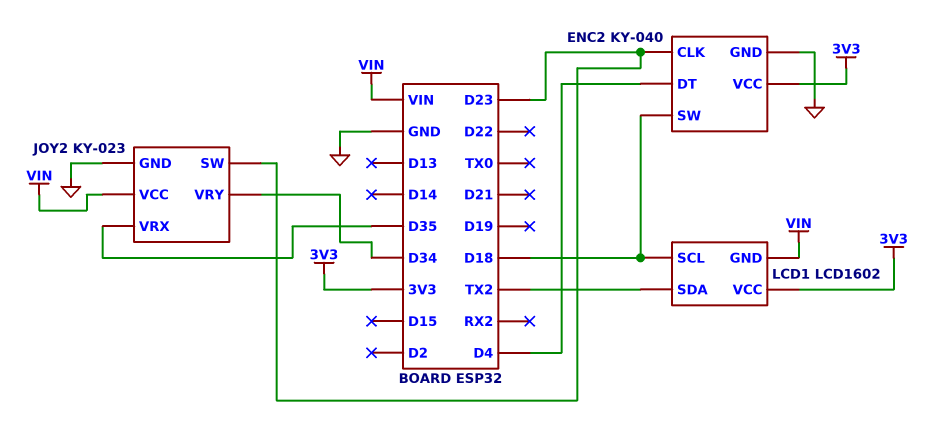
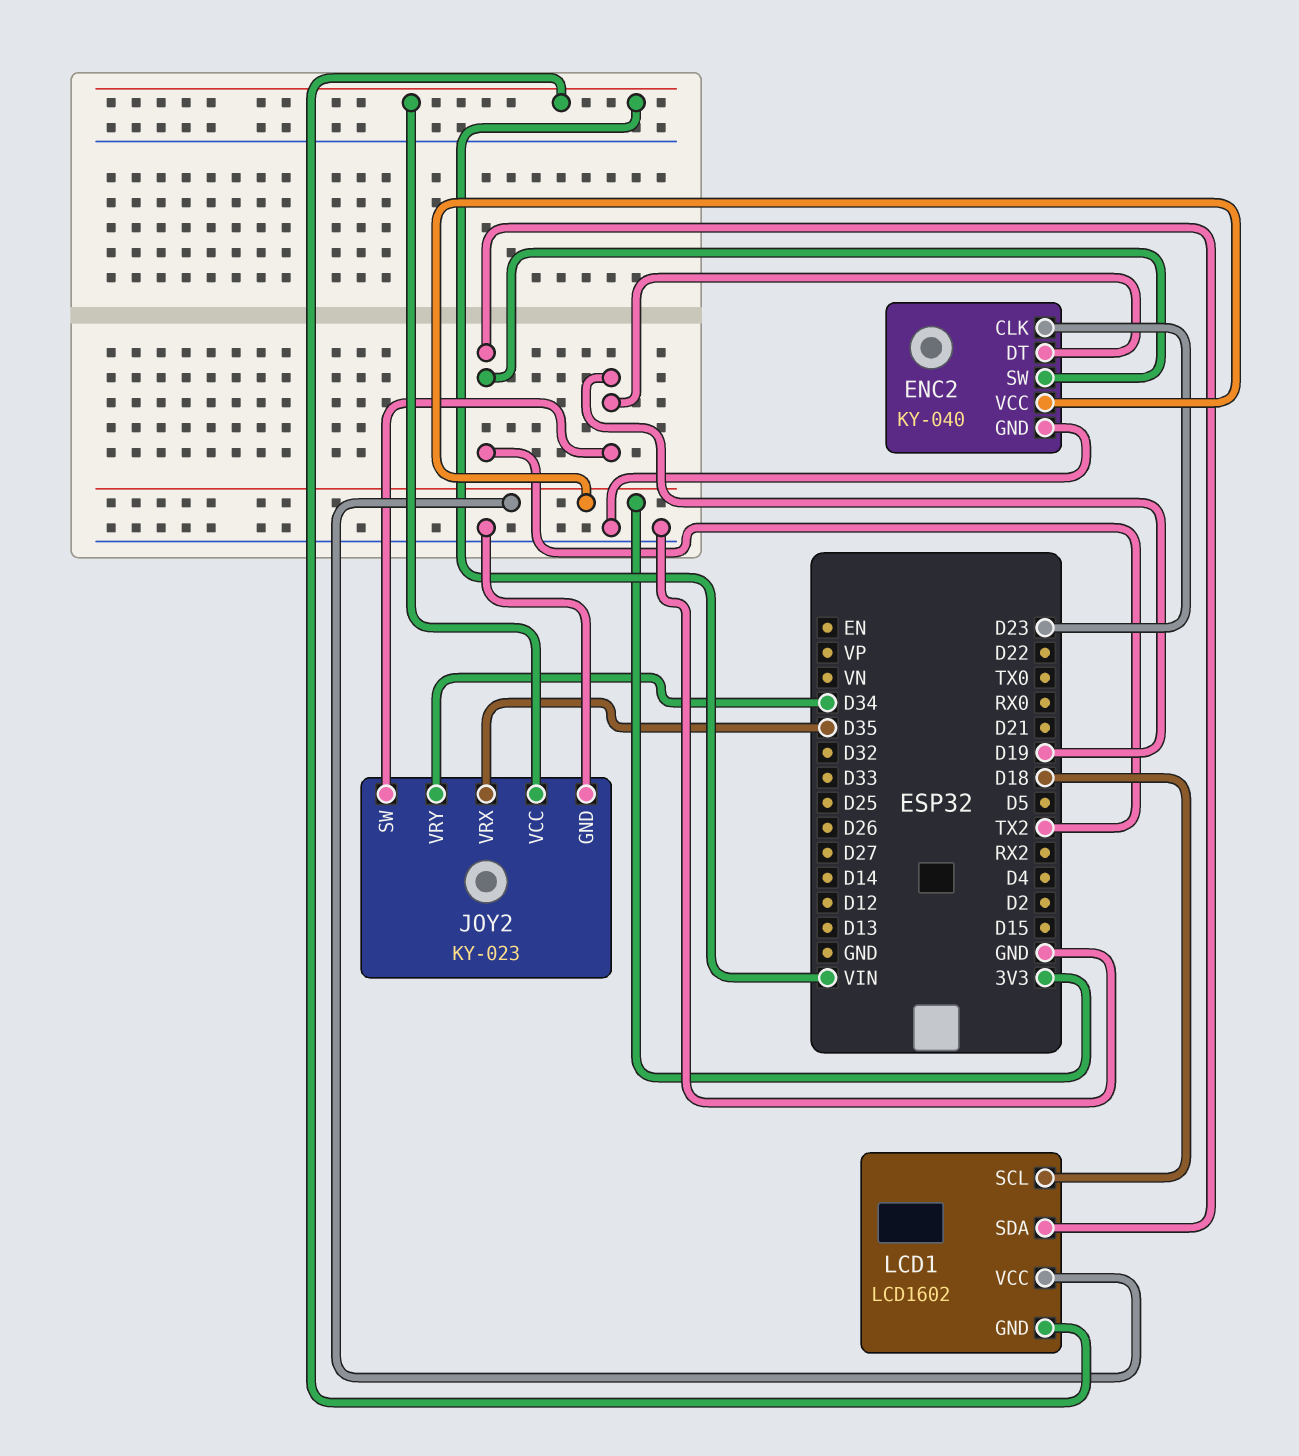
ENC2 pin DT: D4 -> D19
ENC2 pin SW: D18 -> TX2
JOY2 pin SW: D23 -> D19

